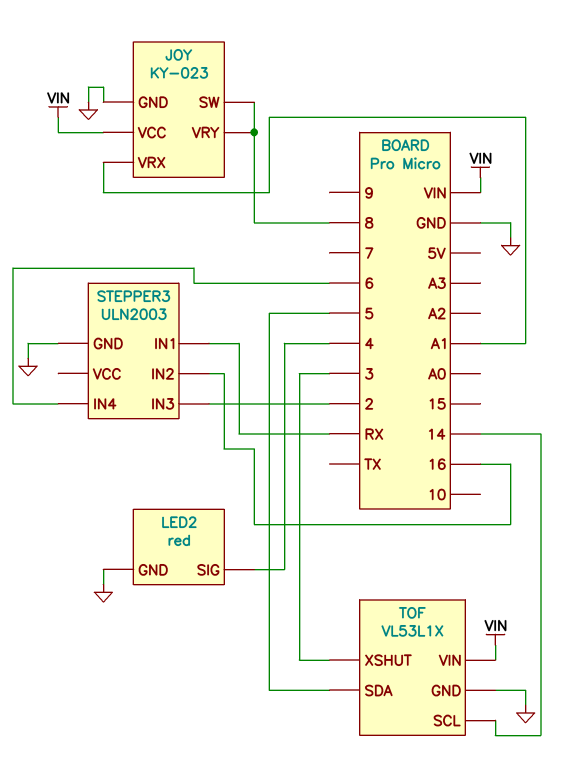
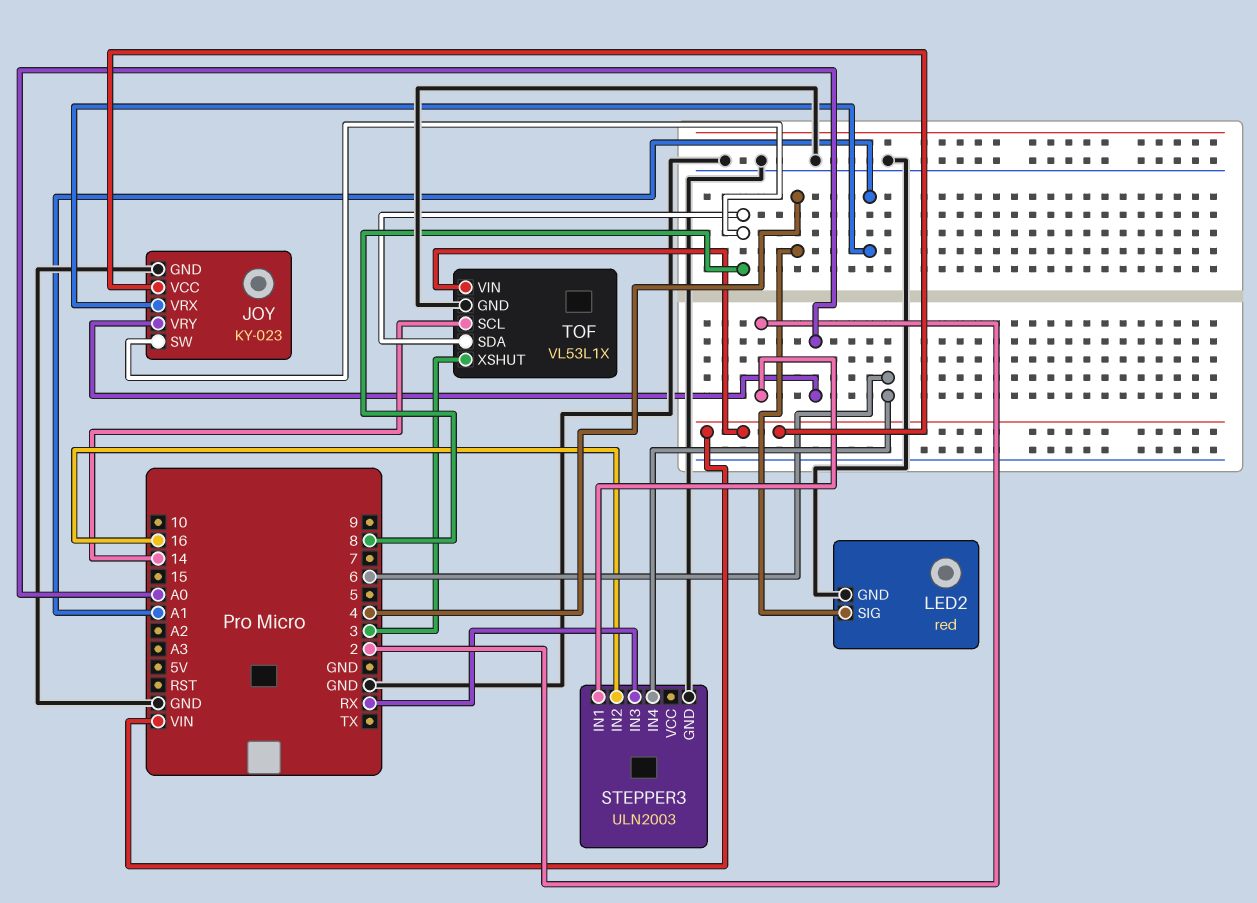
JOY pin VRY: 8 -> A0
STEPPER3 pin IN1: RX -> 2
STEPPER3 pin IN3: 2 -> RX
TOF pin SDA: 5 -> 8

